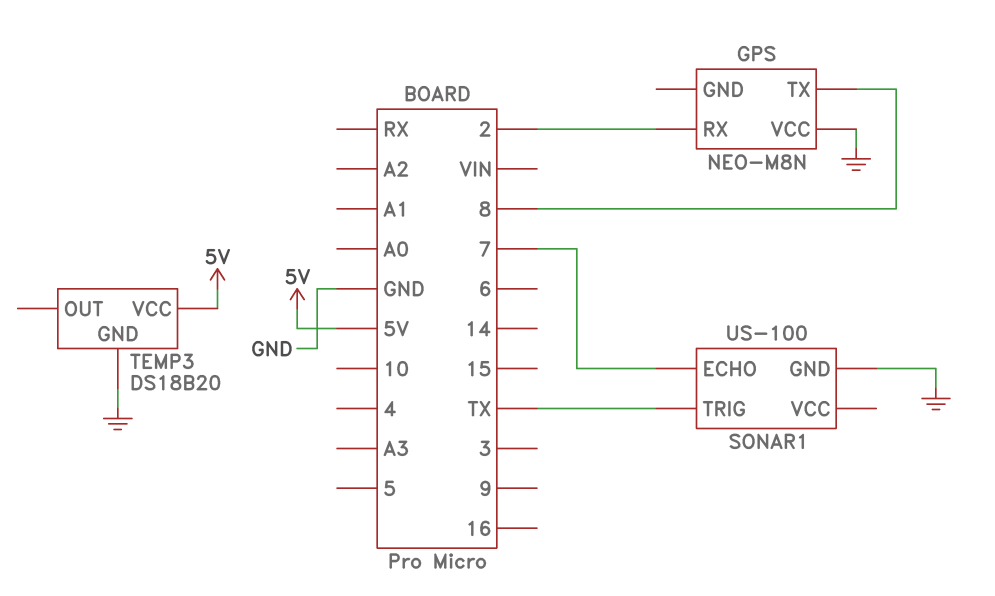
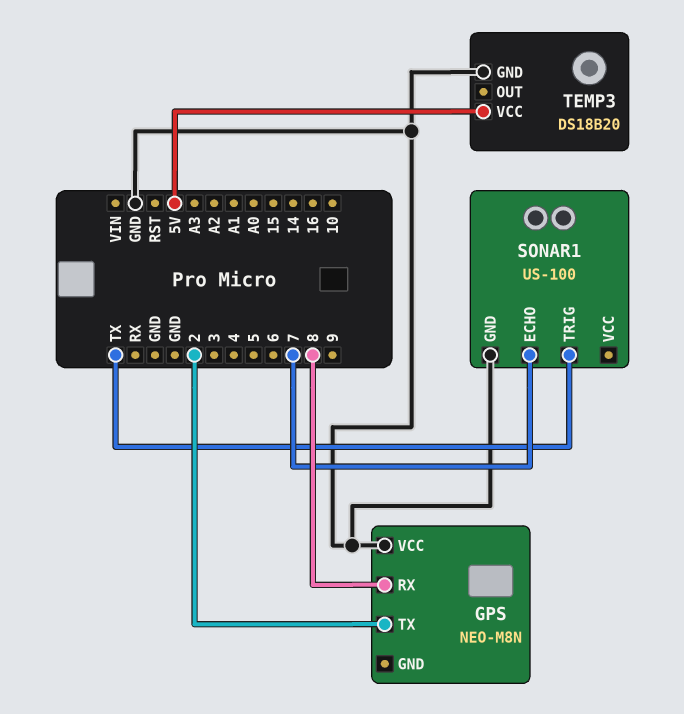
GPS pin RX: 2 -> 8
GPS pin TX: 8 -> 2

